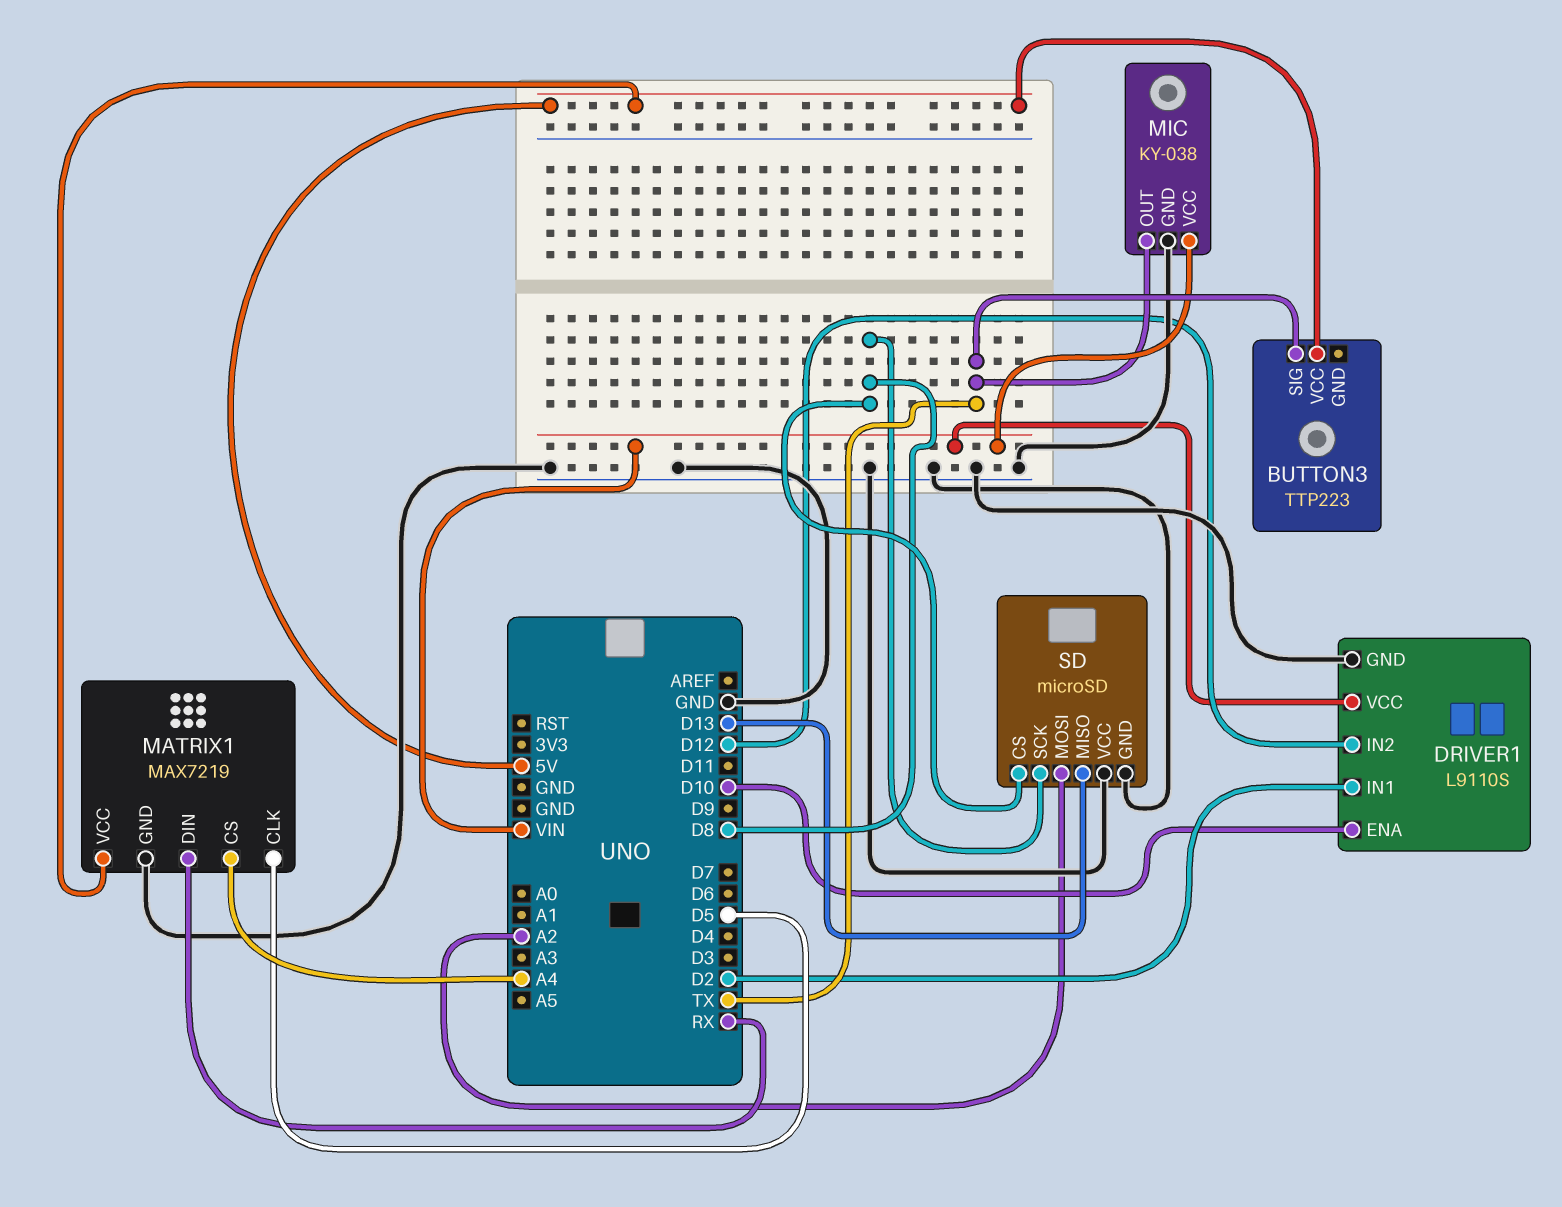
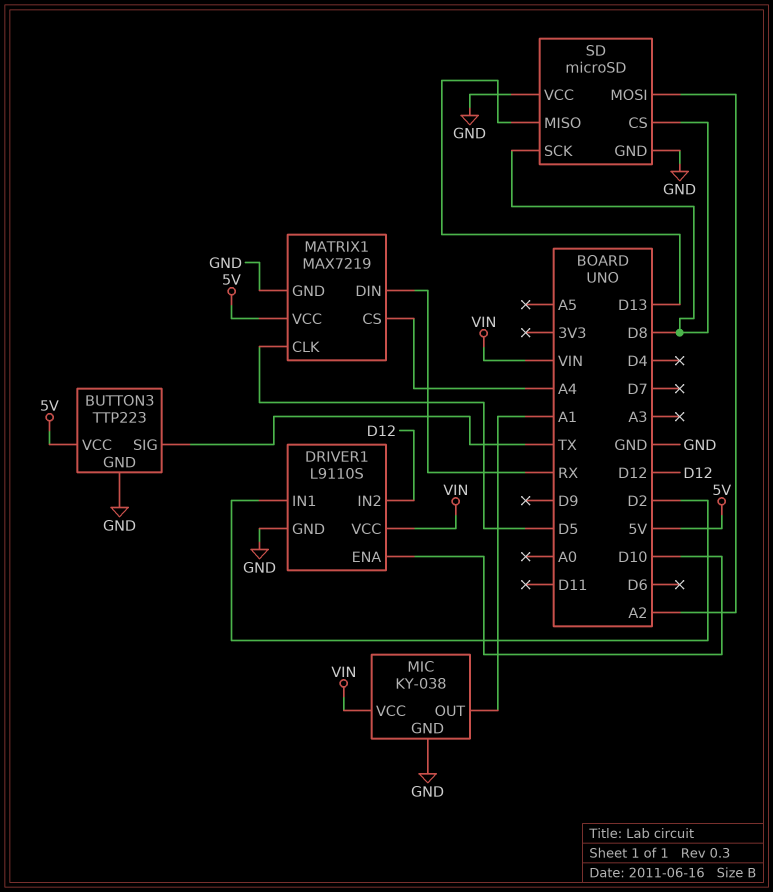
BUTTON3 pin GND: none -> GND
MIC pin OUT: TX -> A1

